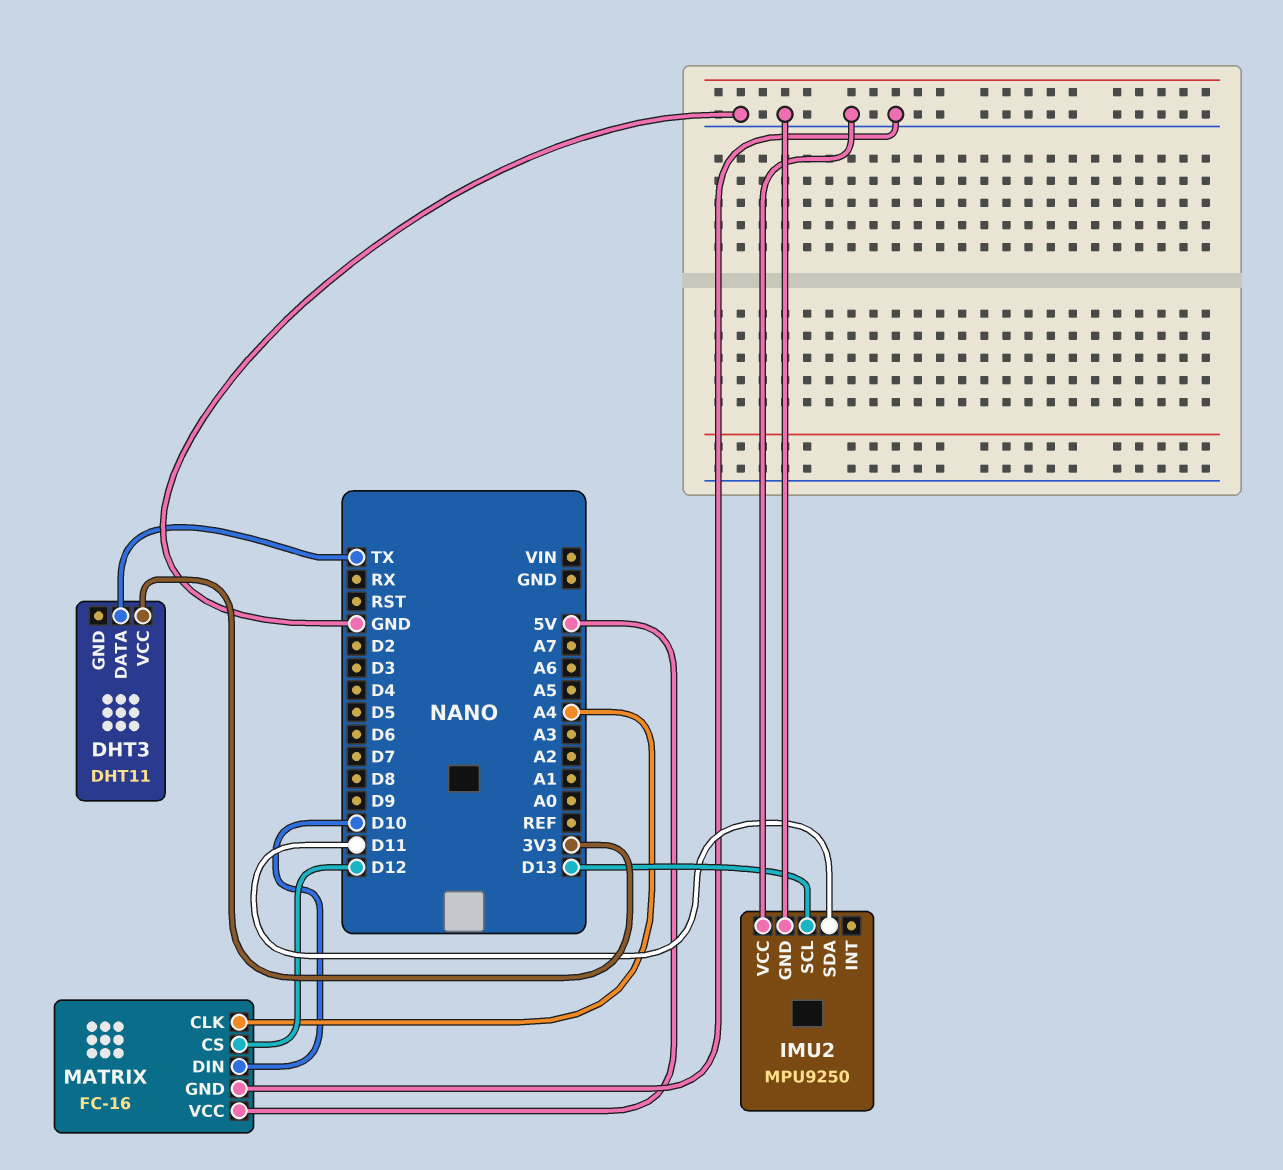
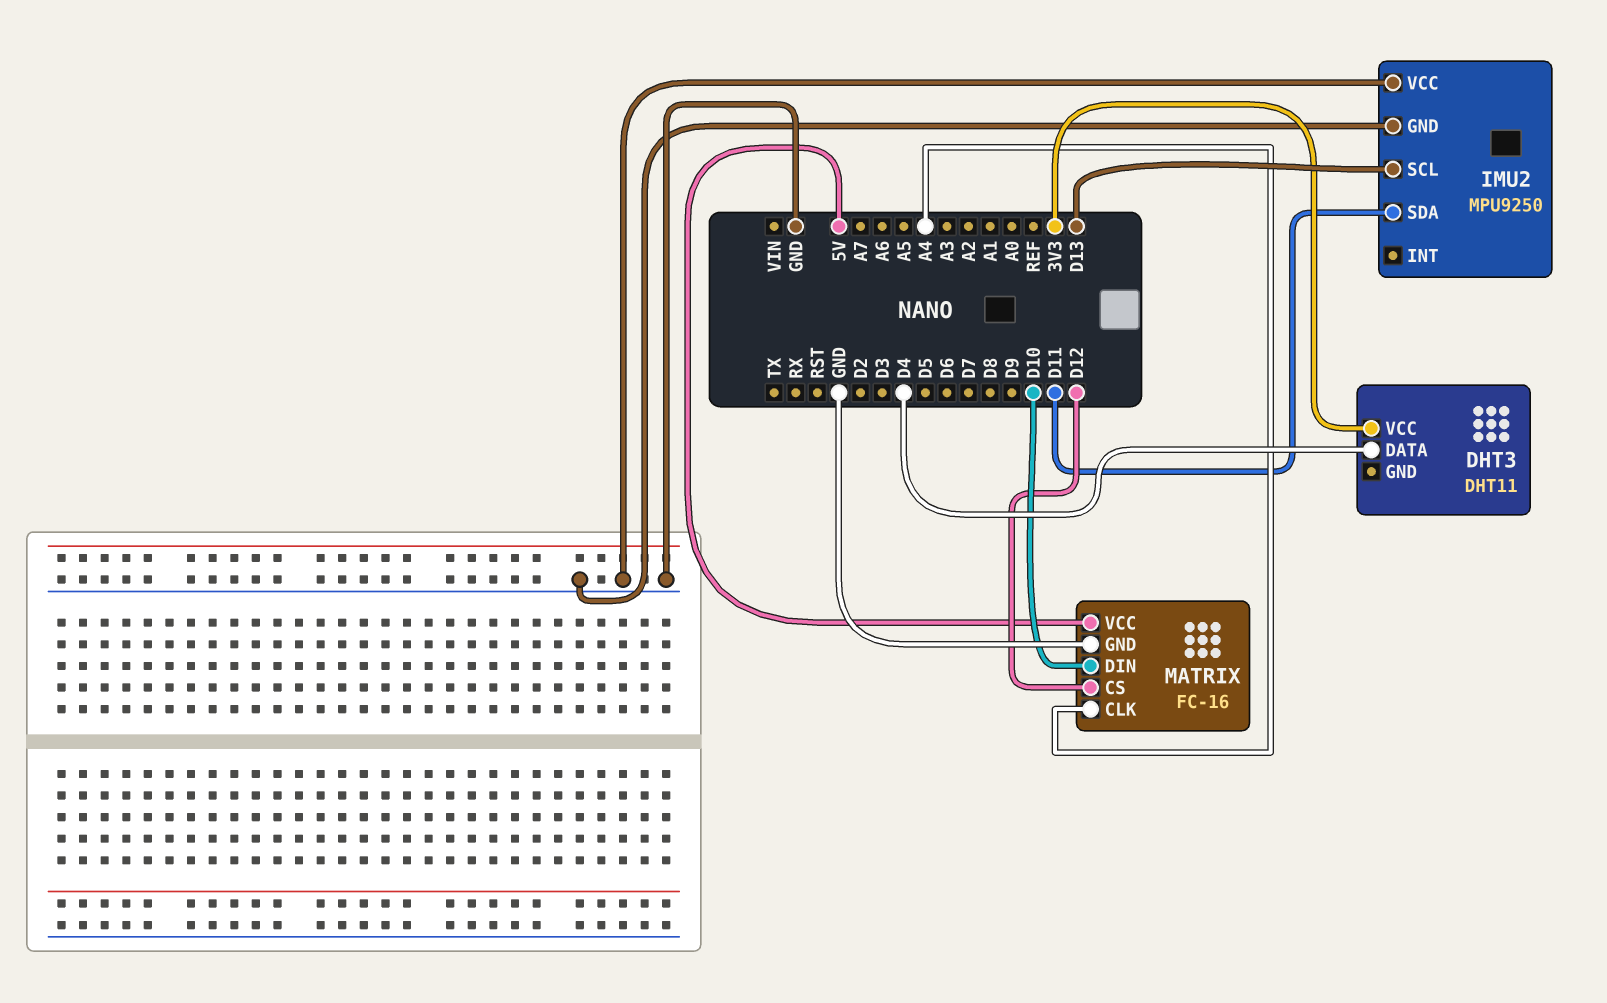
DHT3 pin DATA: TX -> D4

